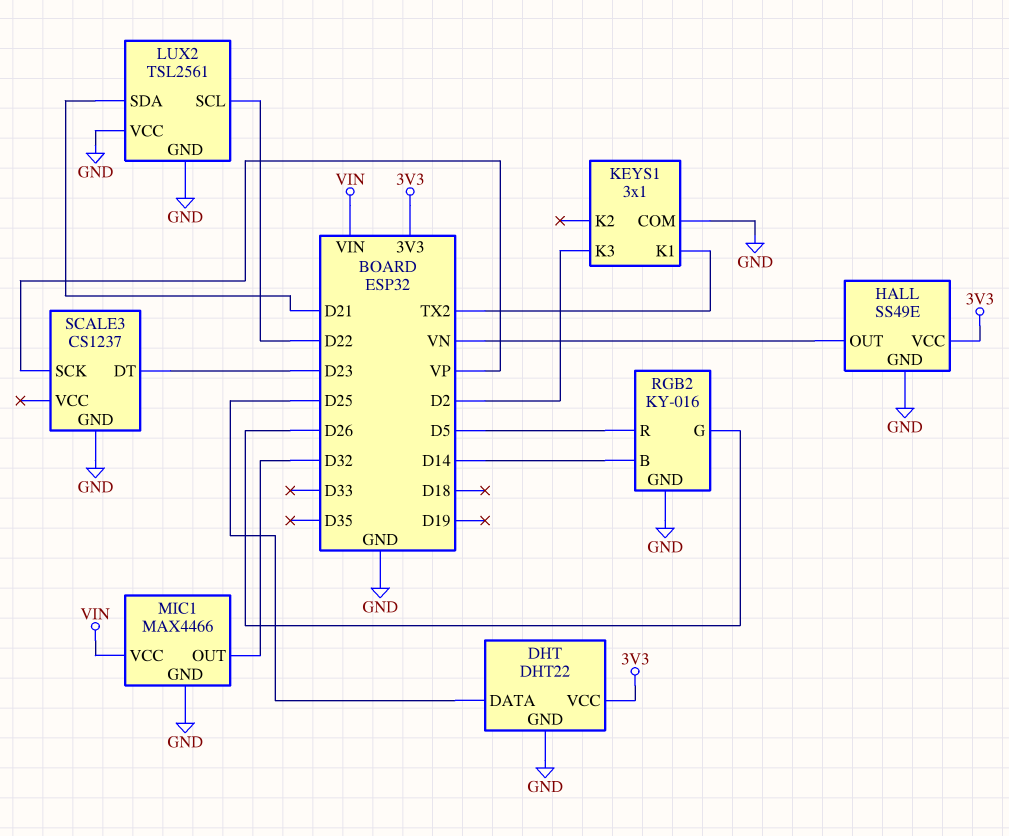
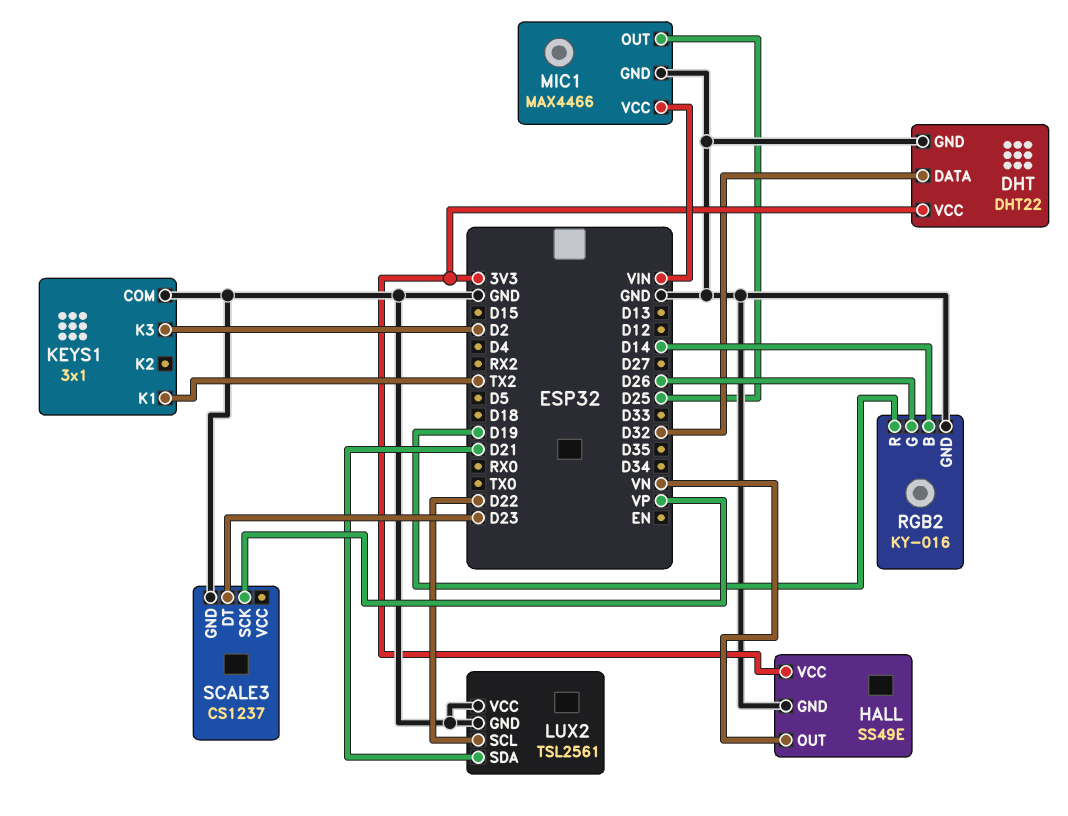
DHT pin DATA: D25 -> D32
MIC1 pin OUT: D32 -> D25
RGB2 pin R: D5 -> D19

